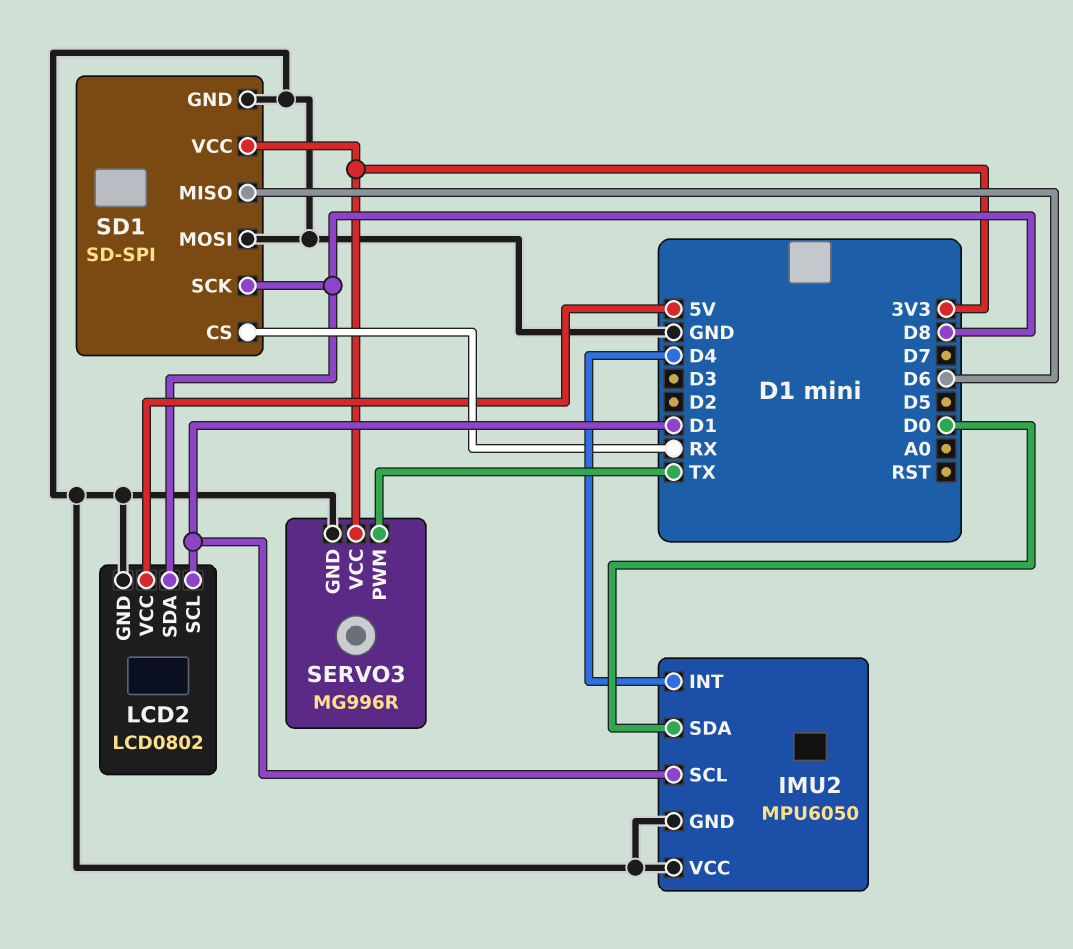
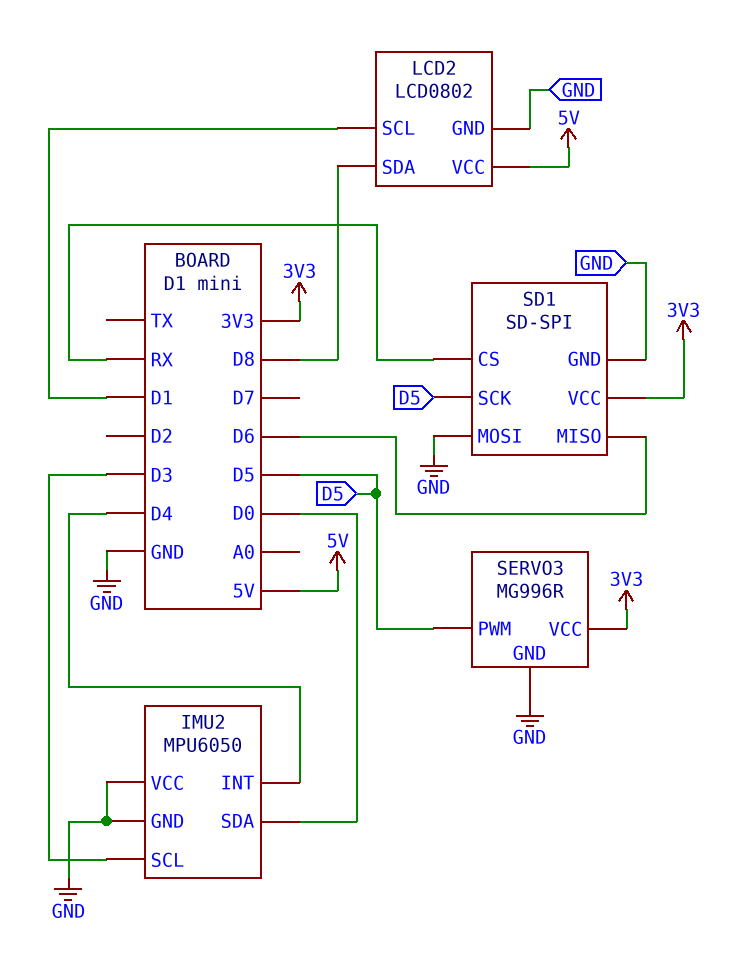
IMU2 pin SCL: D1 -> D3
SD1 pin SCK: D8 -> D5
SERVO3 pin PWM: TX -> D5

